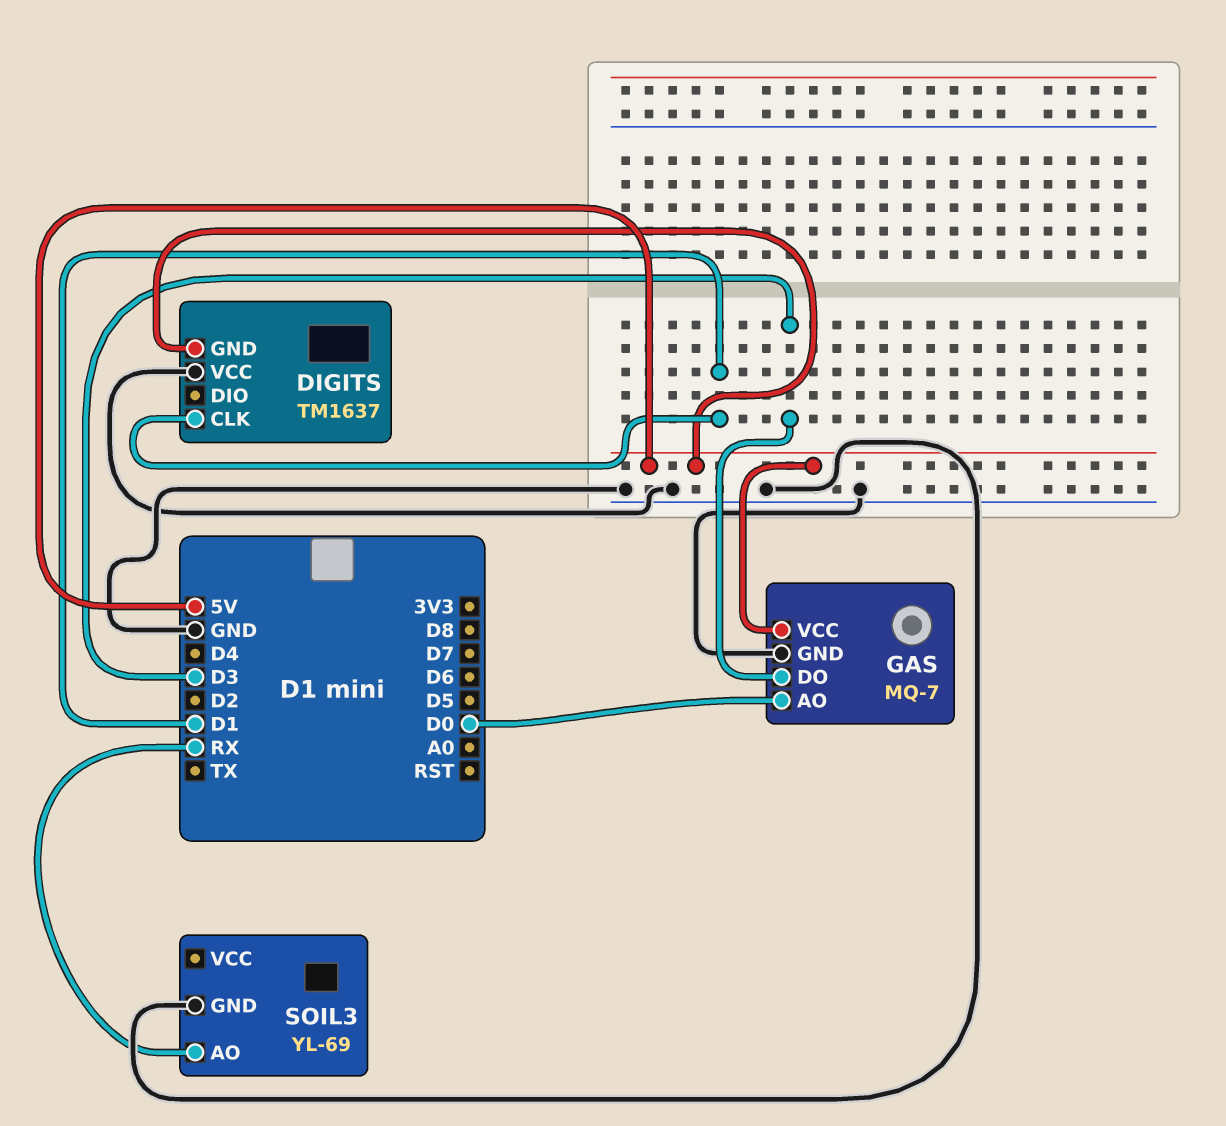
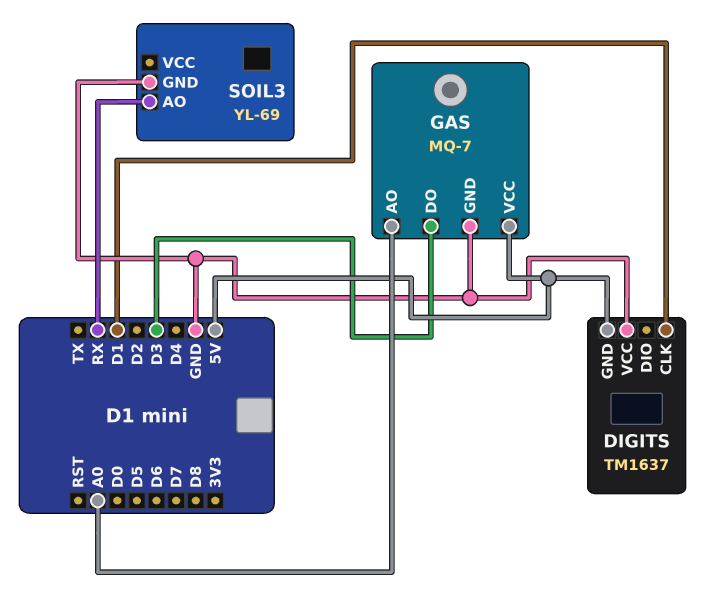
GAS pin AO: D0 -> A0

